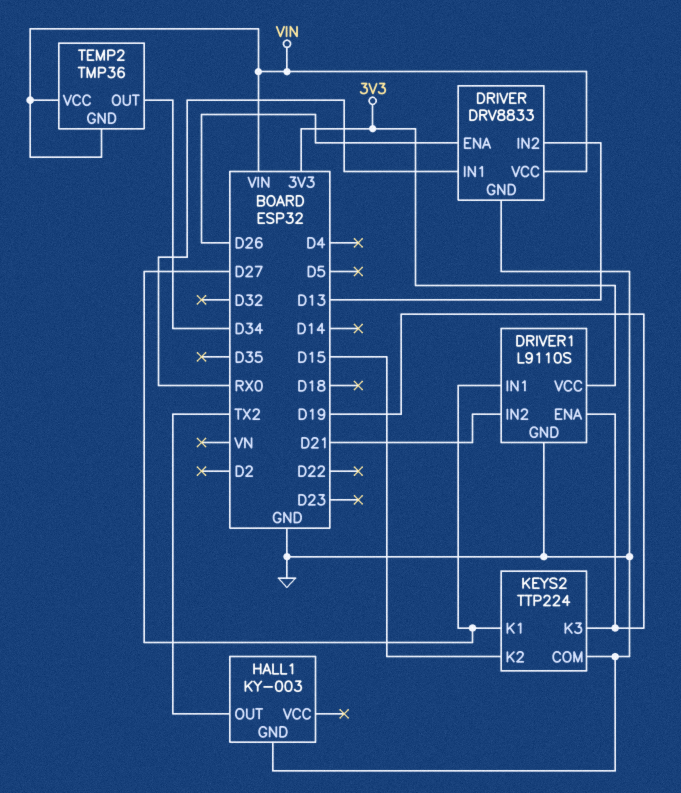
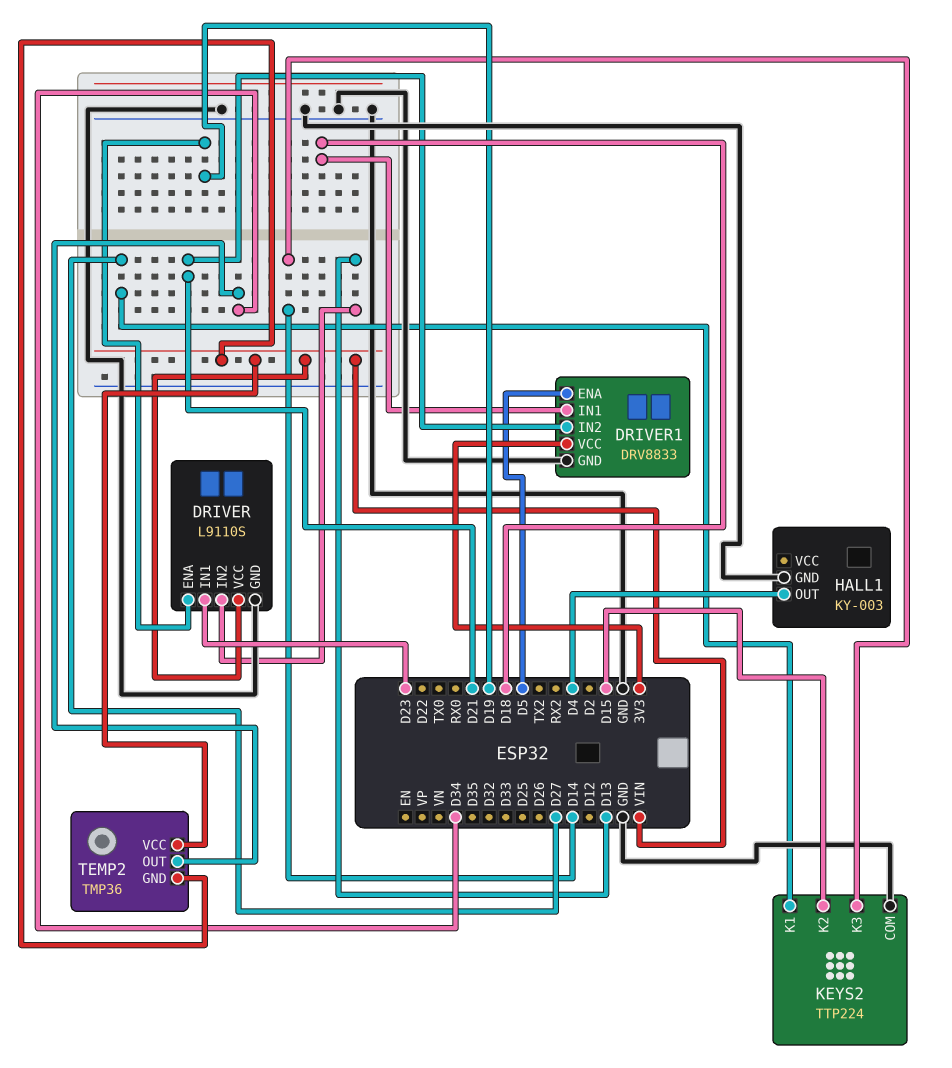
DRIVER: DRV8833 -> L9110S
DRIVER pin ENA: D26 -> D19
DRIVER pin IN1: RX0 -> D23
DRIVER1: L9110S -> DRV8833
DRIVER1 pin ENA: D19 -> D5
DRIVER1 pin IN1: D27 -> D18
HALL1 pin OUT: TX2 -> D4
KEYS2 pin K3: D19 -> D14

